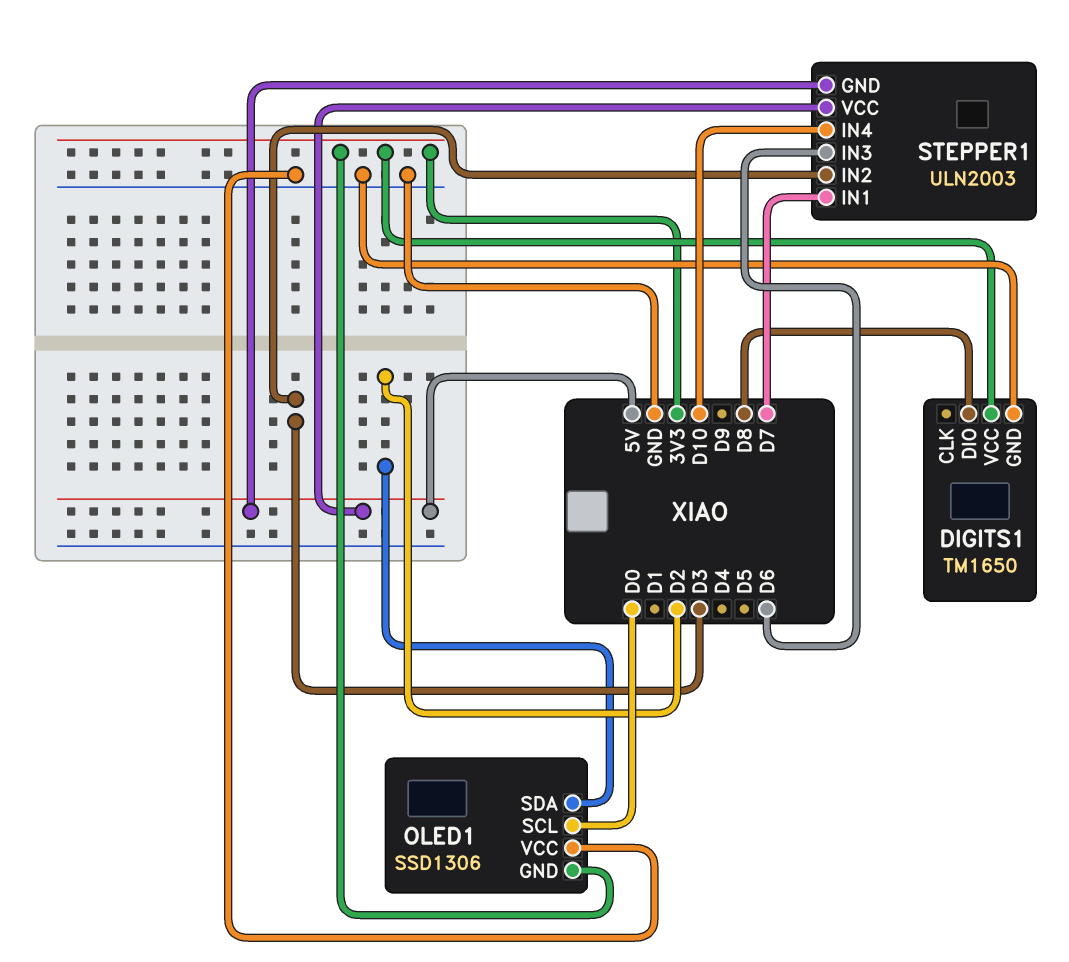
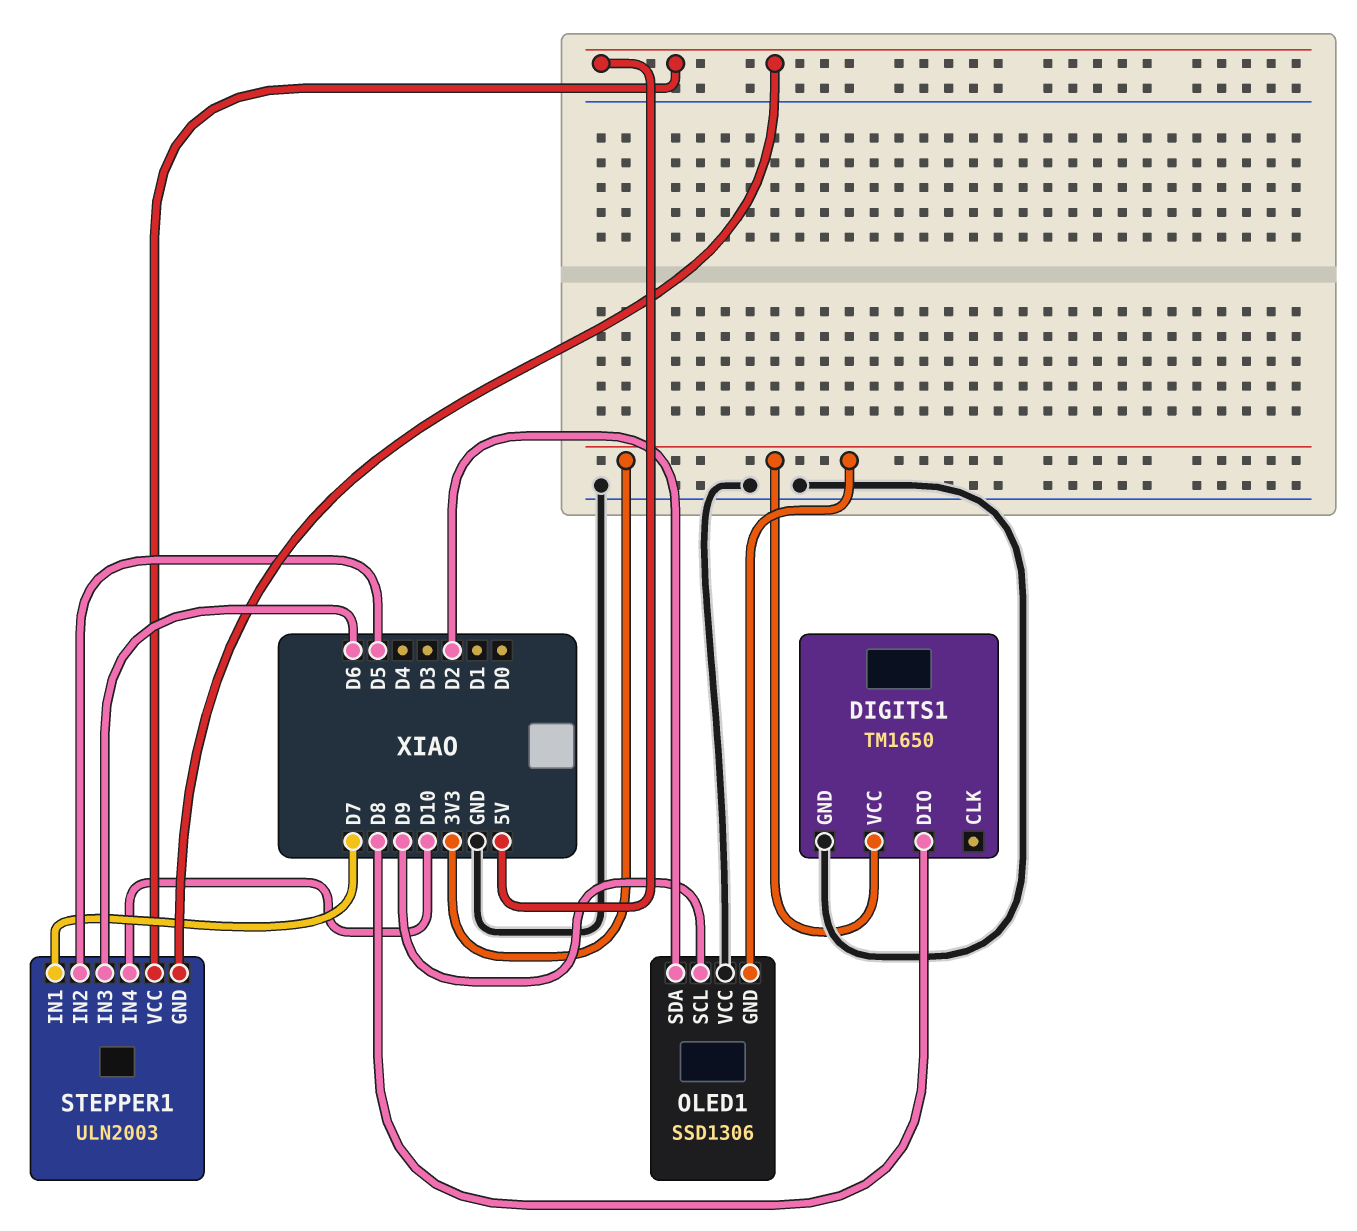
OLED1 pin SCL: D0 -> D9
STEPPER1 pin IN2: D3 -> D5

